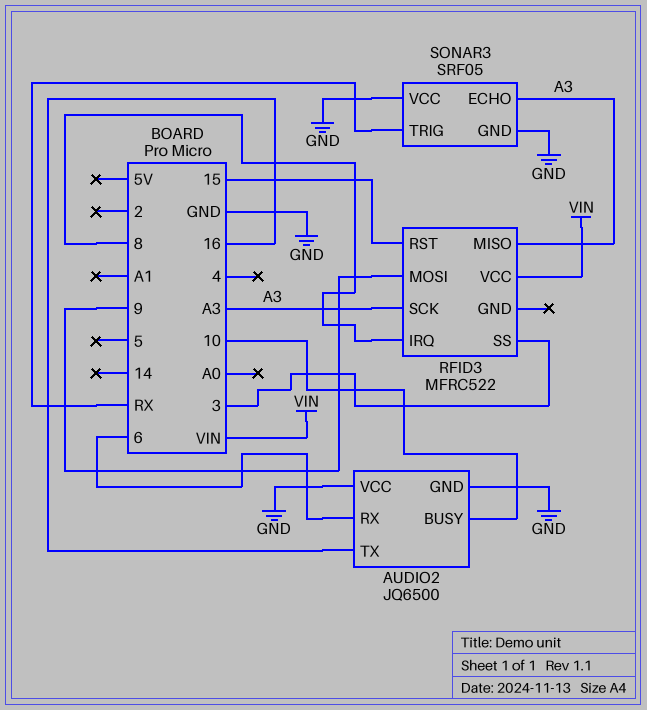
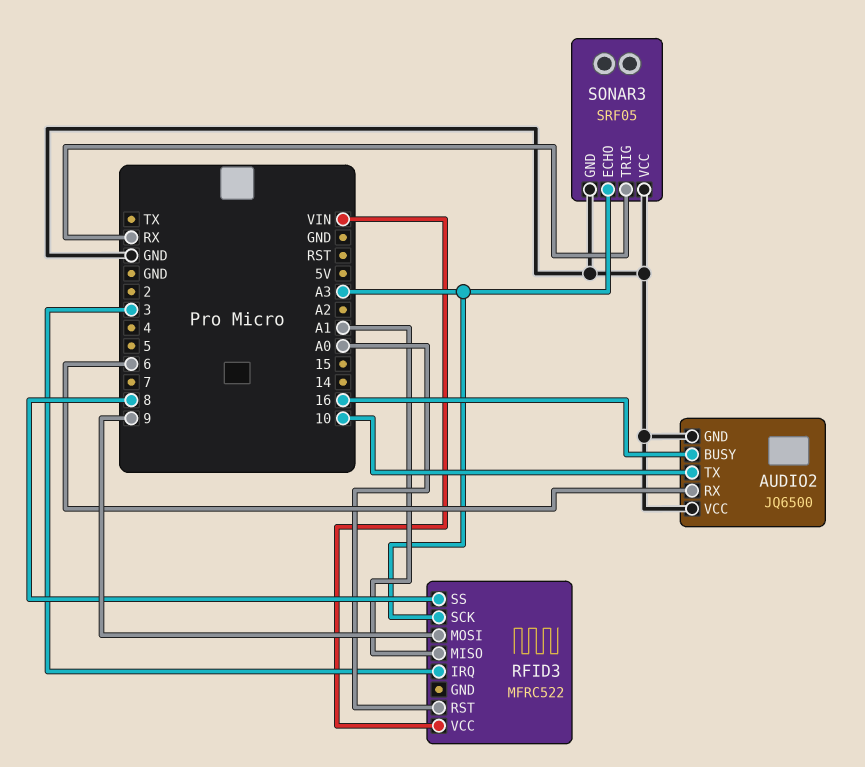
AUDIO2 pin BUSY: 10 -> 16
AUDIO2 pin TX: 16 -> 10
RFID3 pin IRQ: 8 -> 3
RFID3 pin MISO: A3 -> A1
RFID3 pin RST: 15 -> A0
RFID3 pin SS: 3 -> 8

